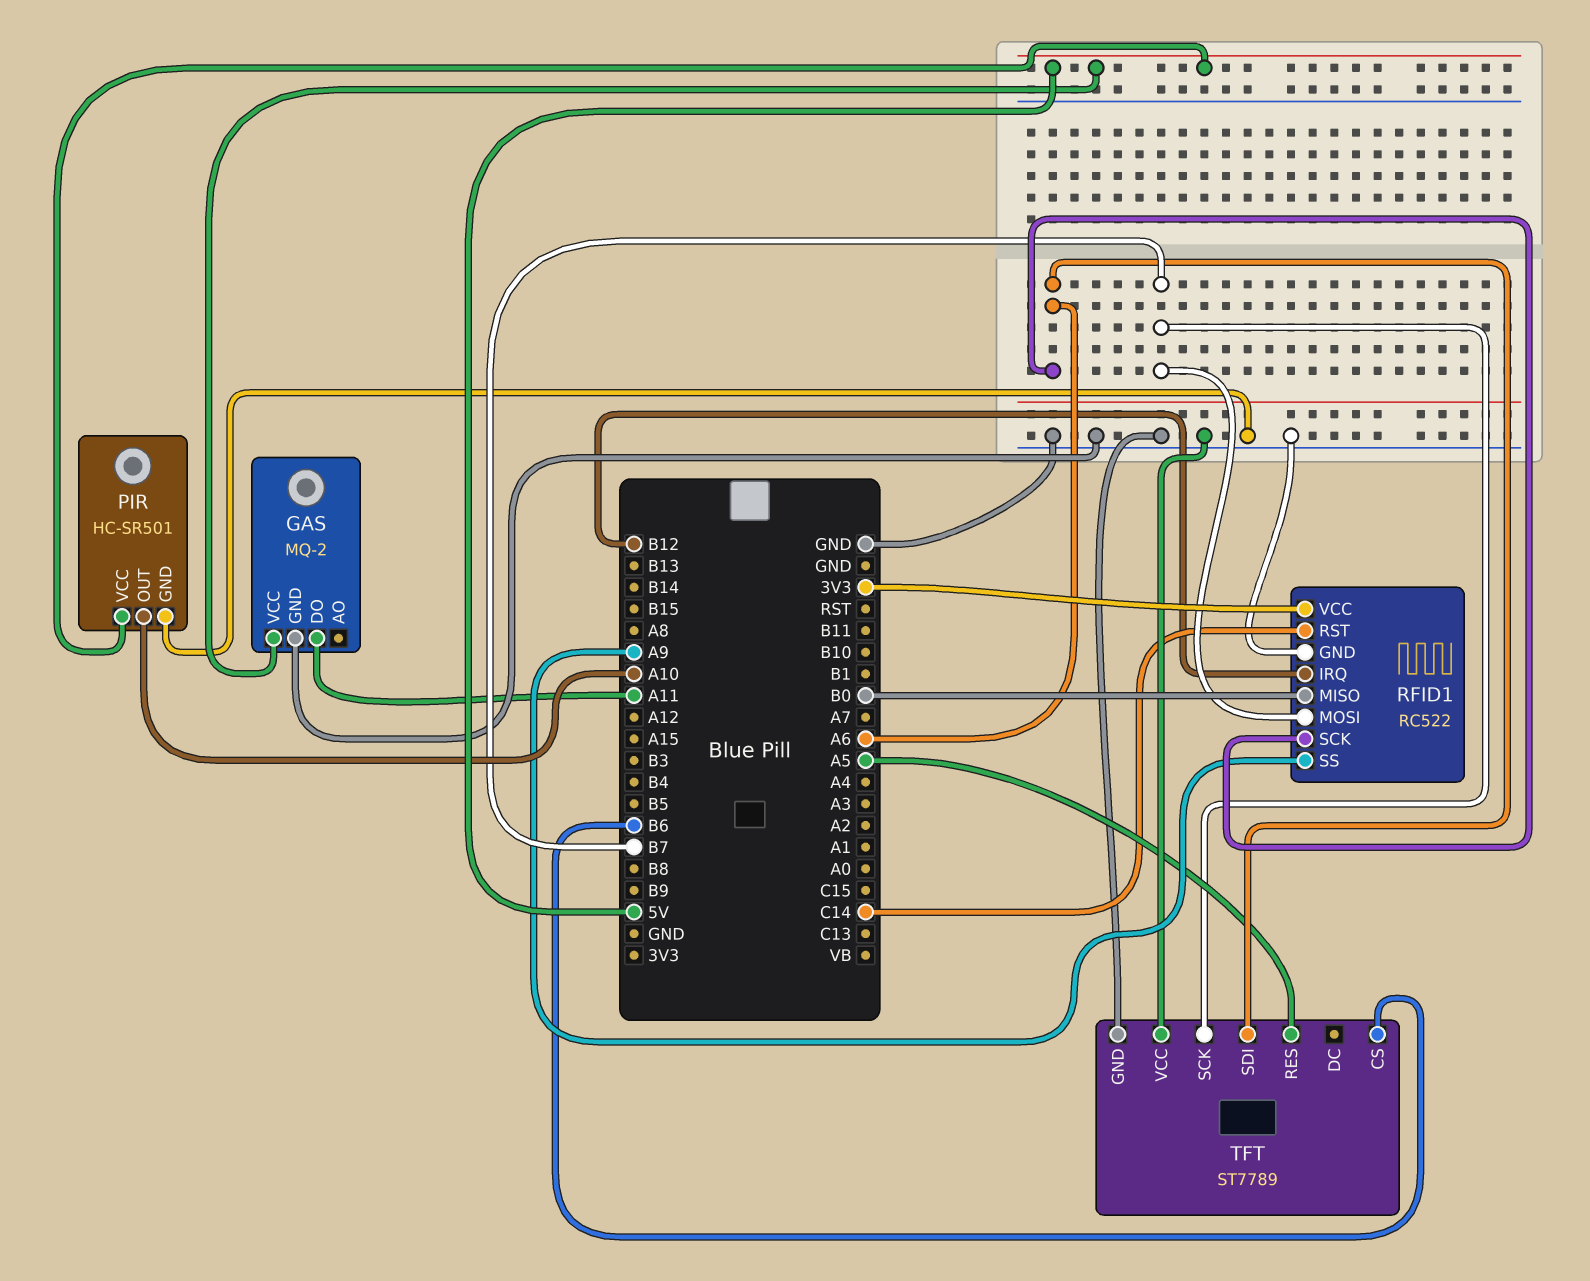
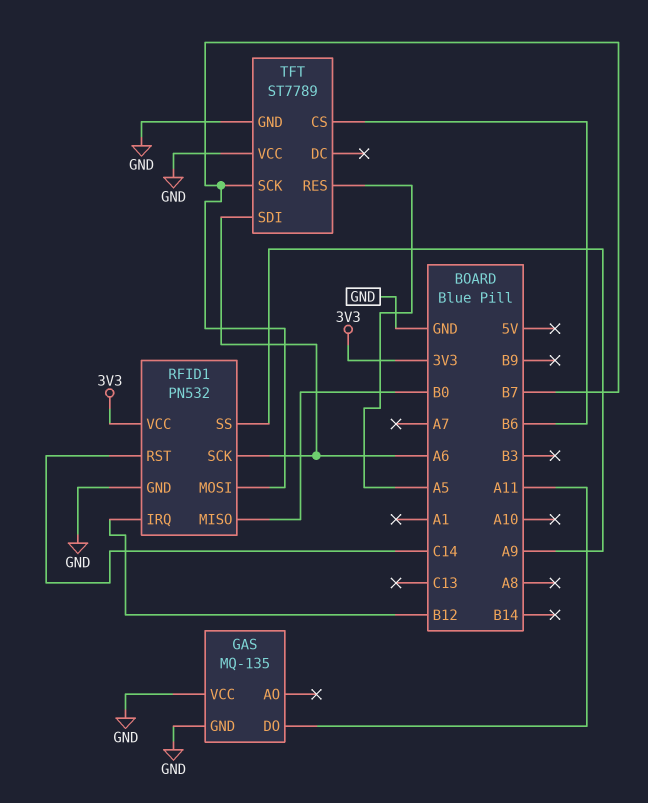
GAS: MQ-2 -> MQ-135
GAS pin VCC: 5V -> GND
PIR: HC-SR501 -> none
PIR pin GND: GND -> none
PIR pin OUT: A10 -> none
PIR pin VCC: 5V -> none
RFID1: RC522 -> PN532

